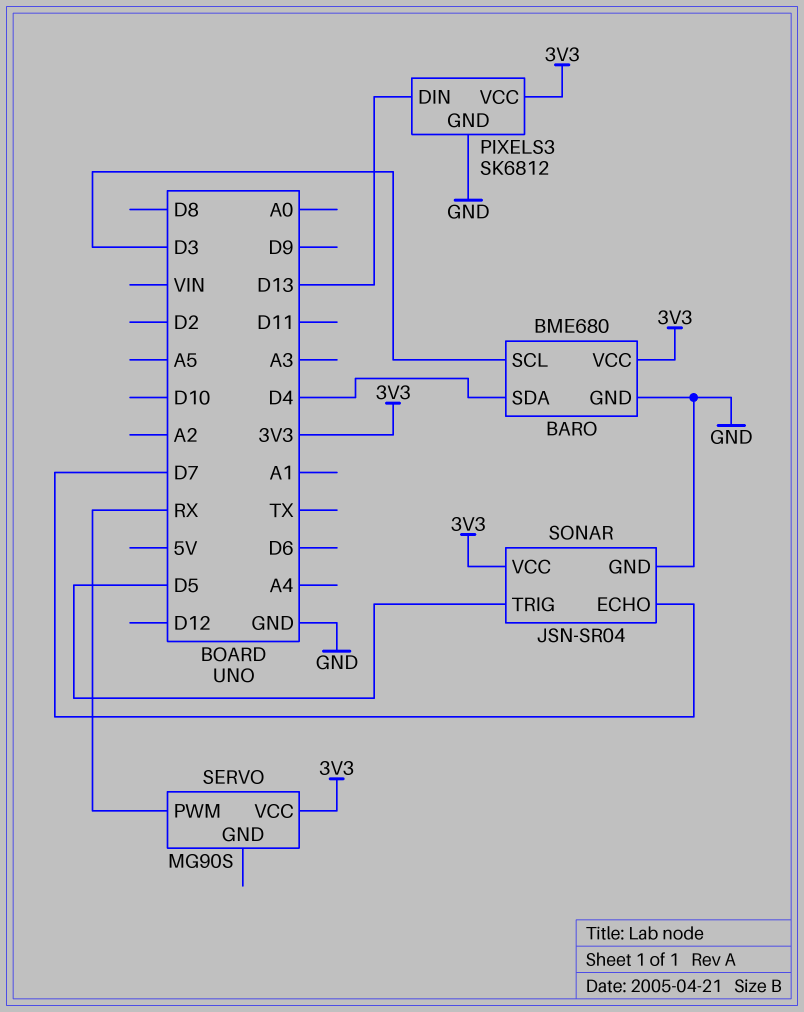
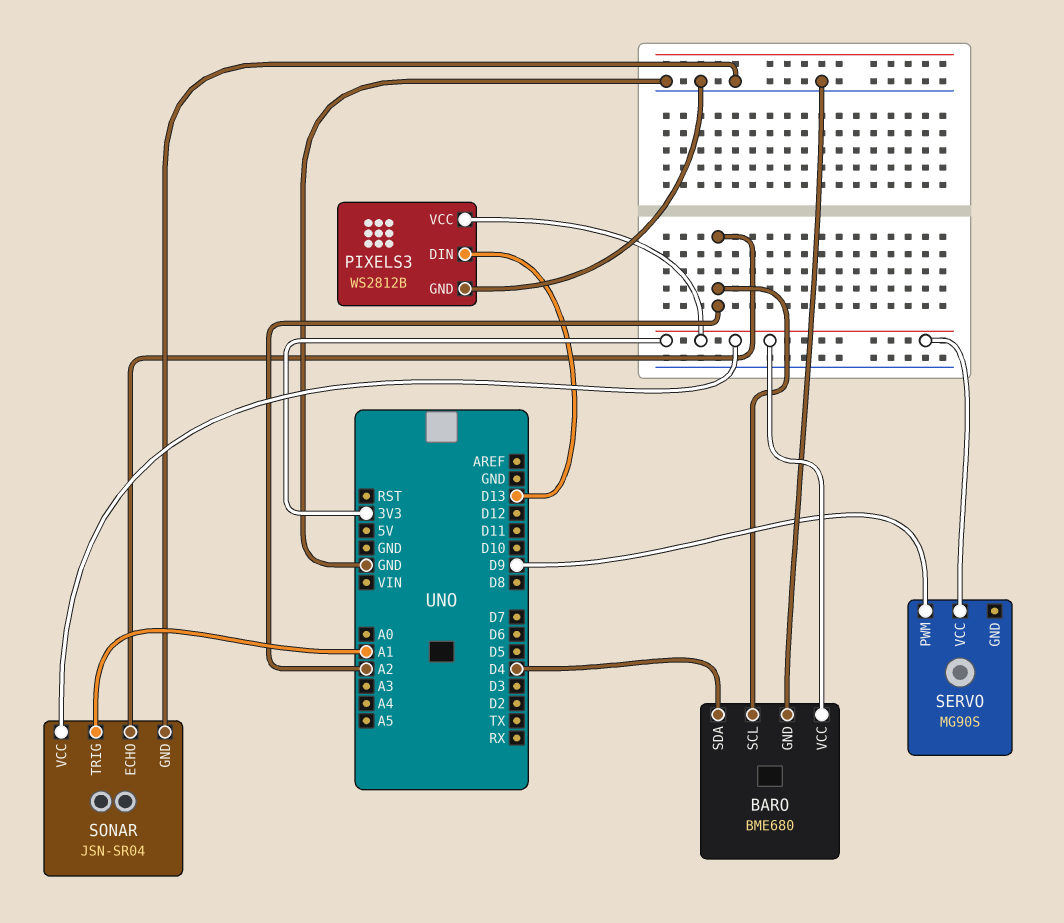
BARO pin SCL: D3 -> A2
PIXELS3: SK6812 -> WS2812B
SERVO pin PWM: RX -> D9
SONAR pin ECHO: D7 -> A2
SONAR pin TRIG: D5 -> A1

